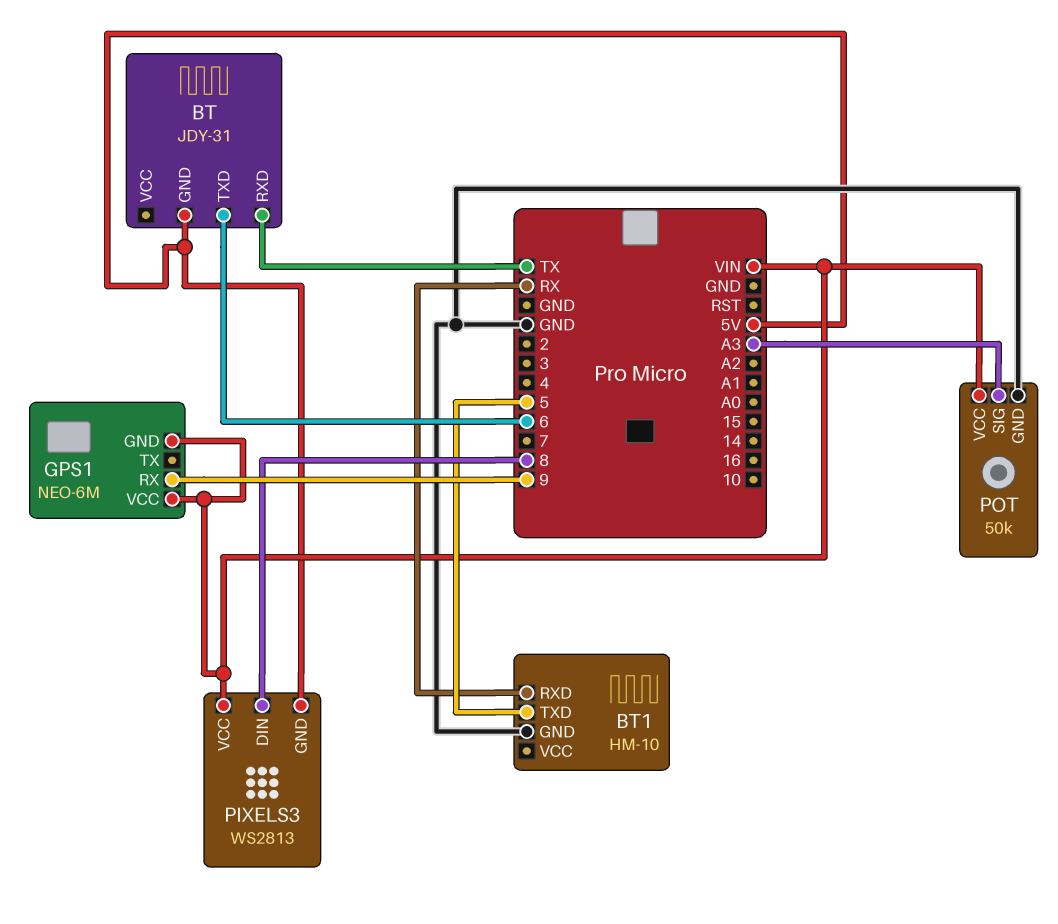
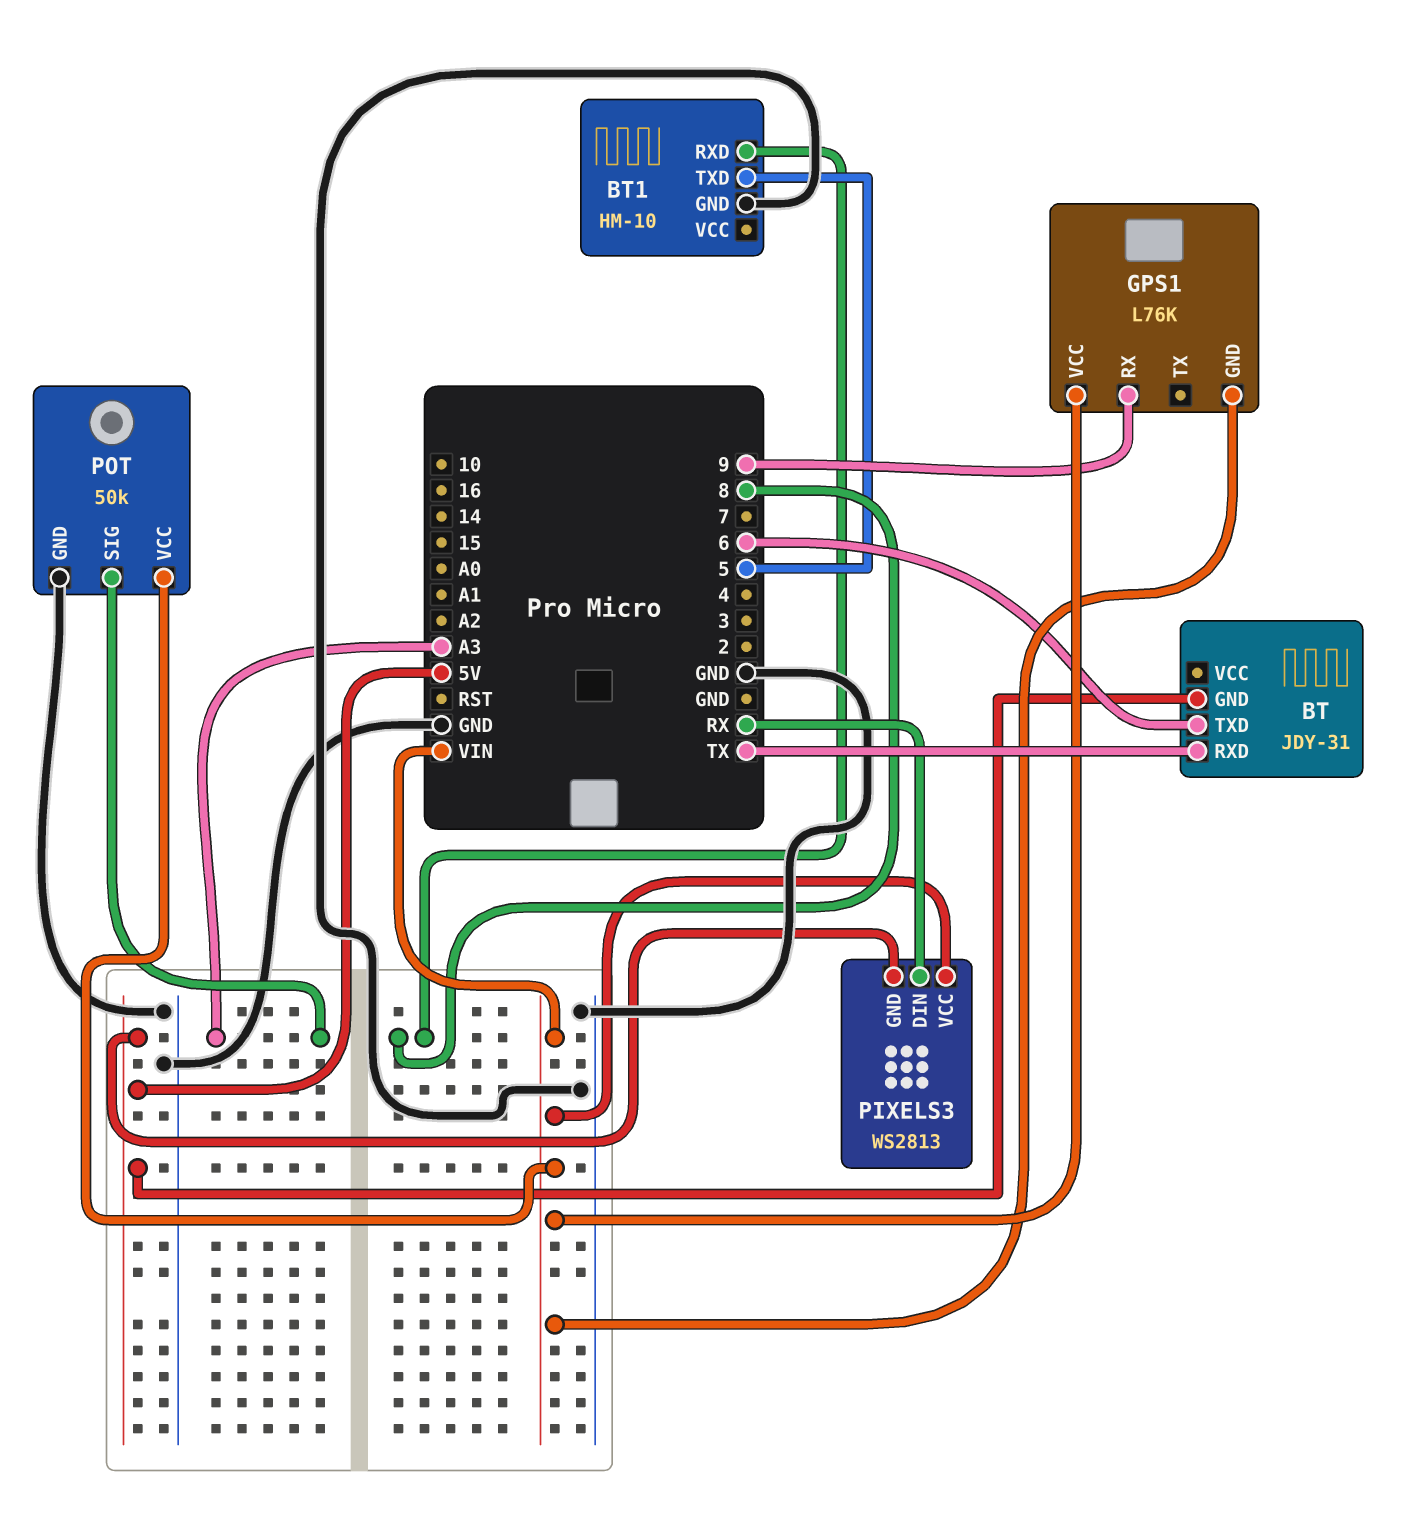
BT1 pin RXD: RX -> 8
GPS1: NEO-6M -> L76K
PIXELS3 pin DIN: 8 -> RX

